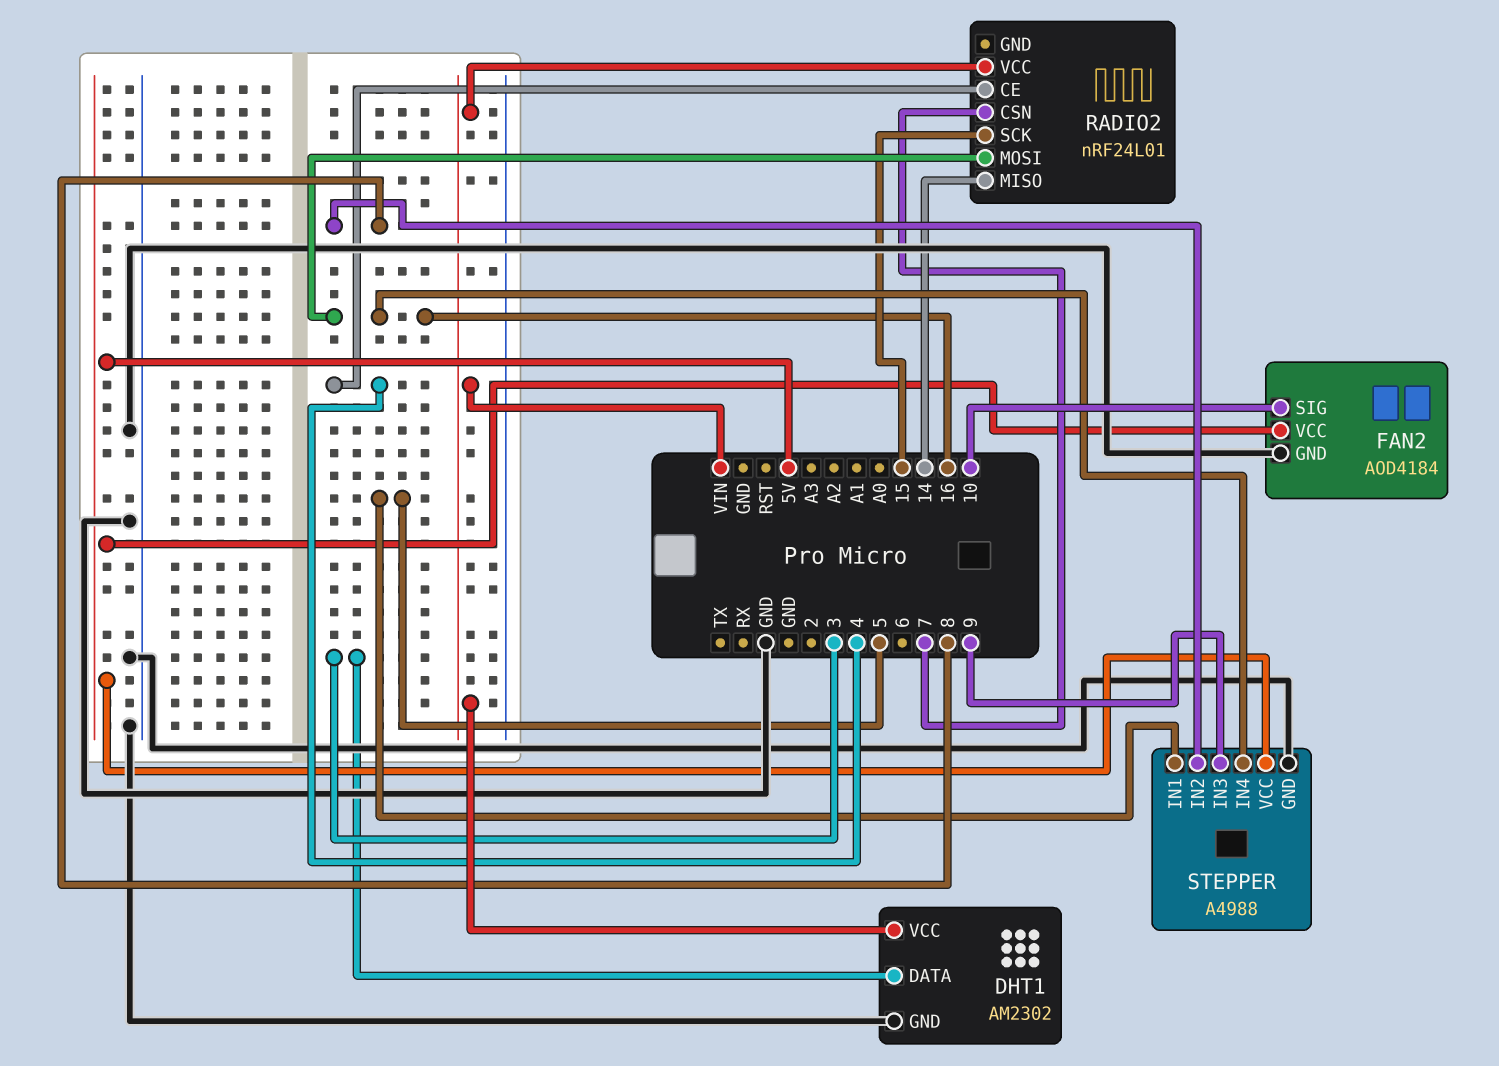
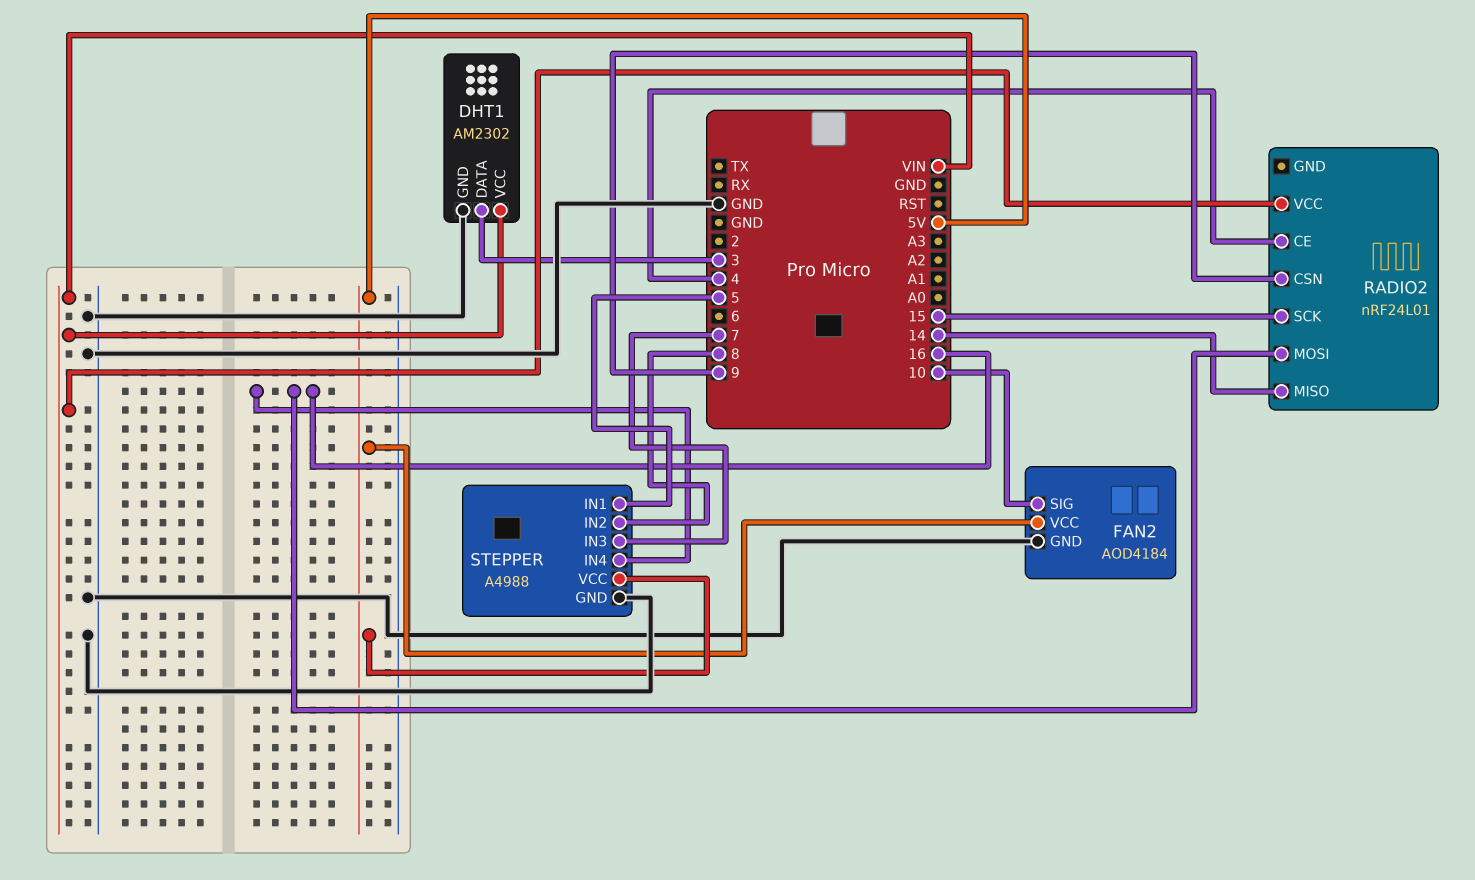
RADIO2 pin CSN: 7 -> 9
STEPPER pin IN3: 9 -> 7

